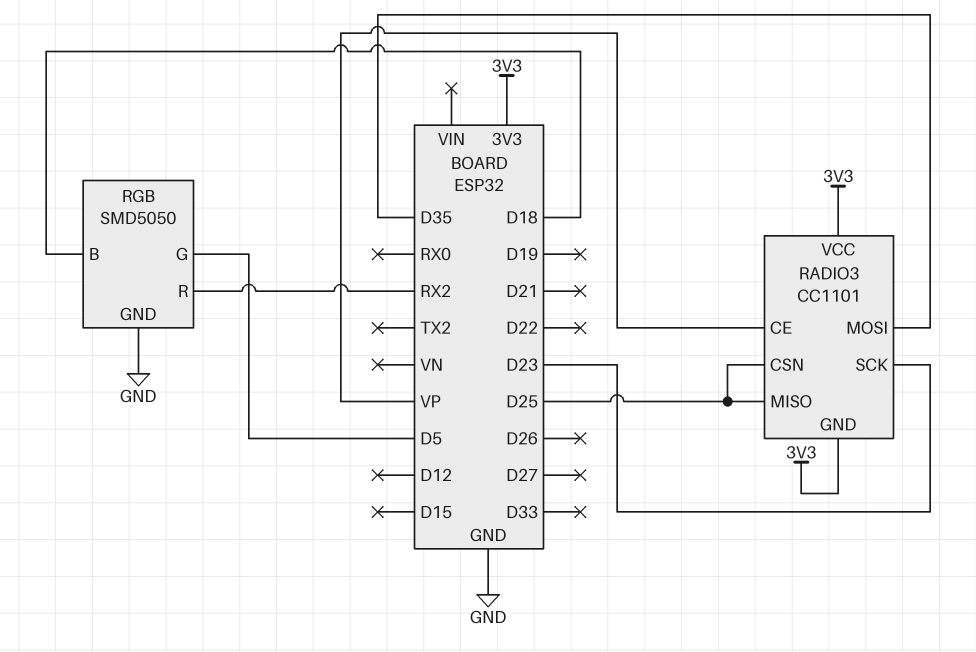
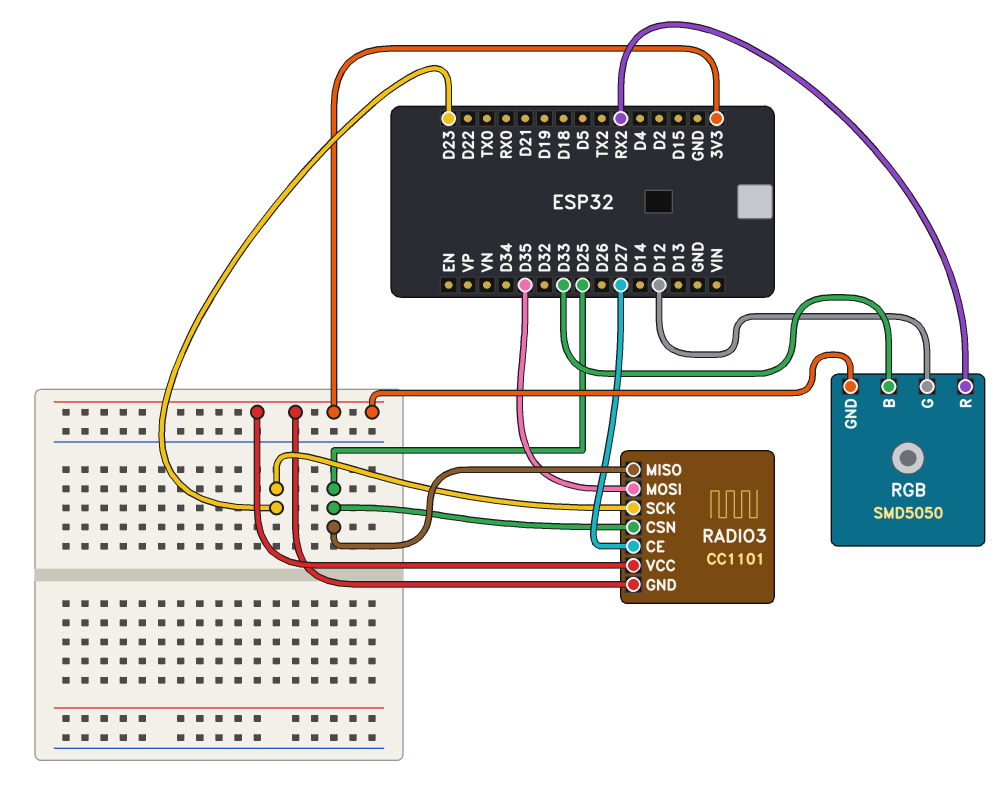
RADIO3 pin CE: VP -> D27
RGB pin B: D18 -> D33
RGB pin G: D5 -> D12
RGB pin GND: GND -> 3V3

